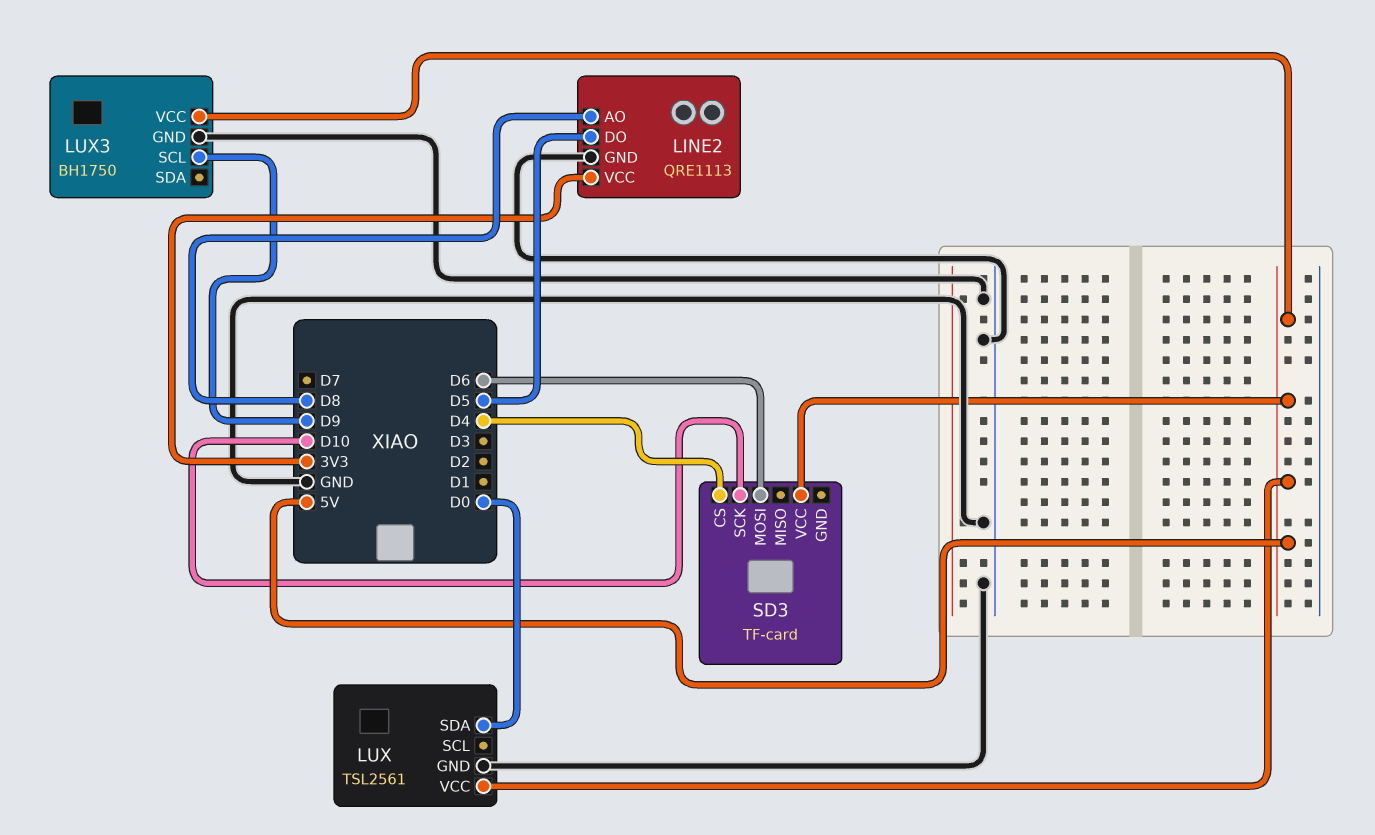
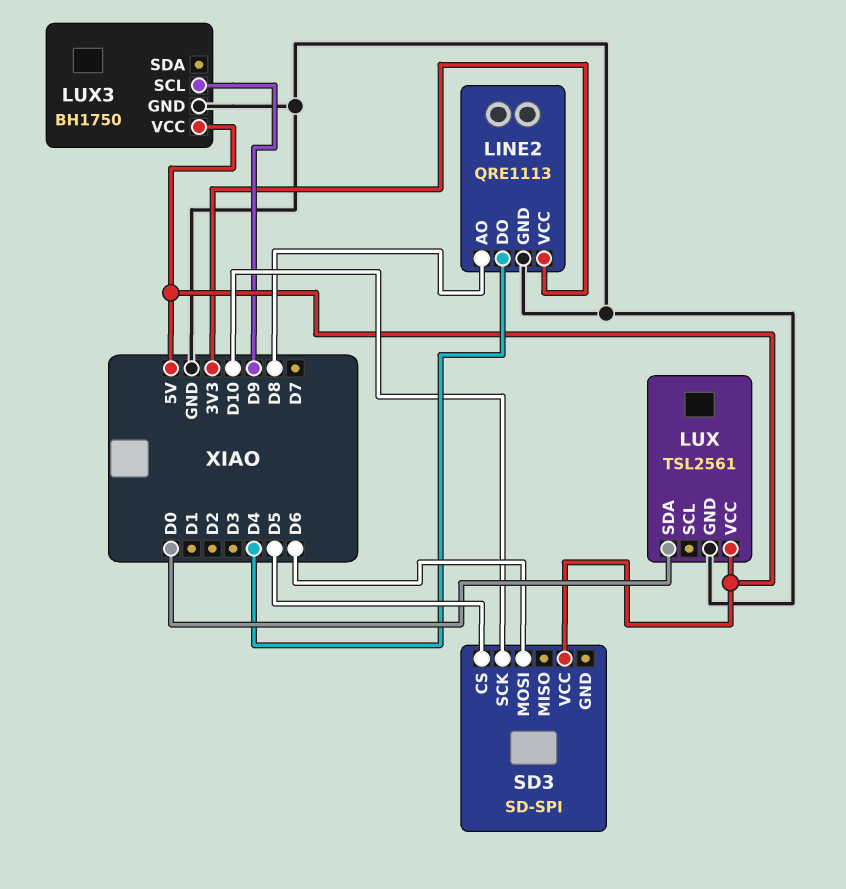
LINE2 pin DO: D5 -> D4
SD3: TF-card -> SD-SPI
SD3 pin CS: D4 -> D5

